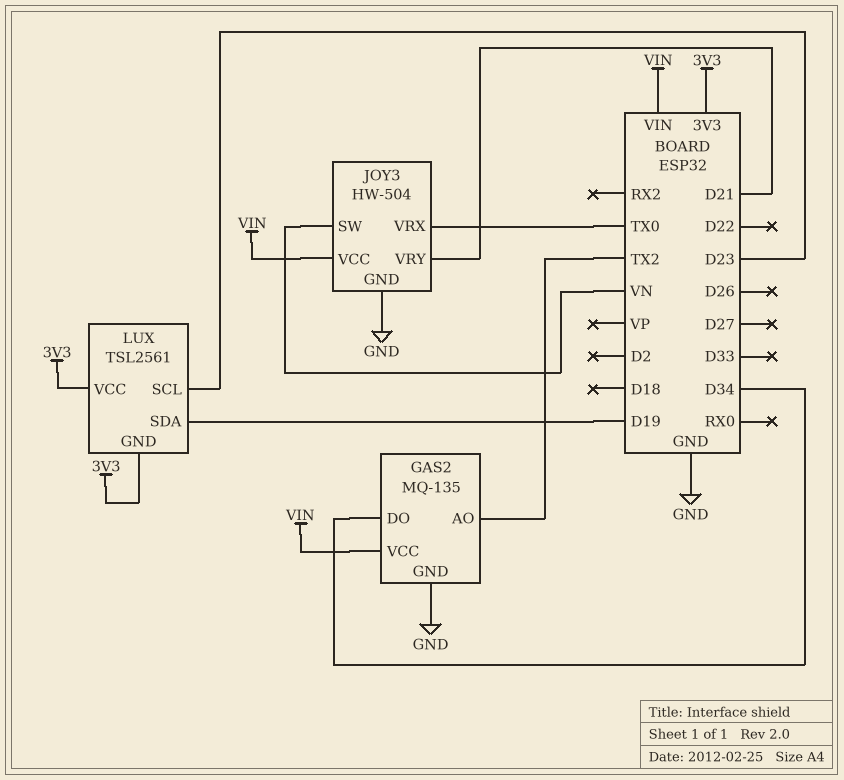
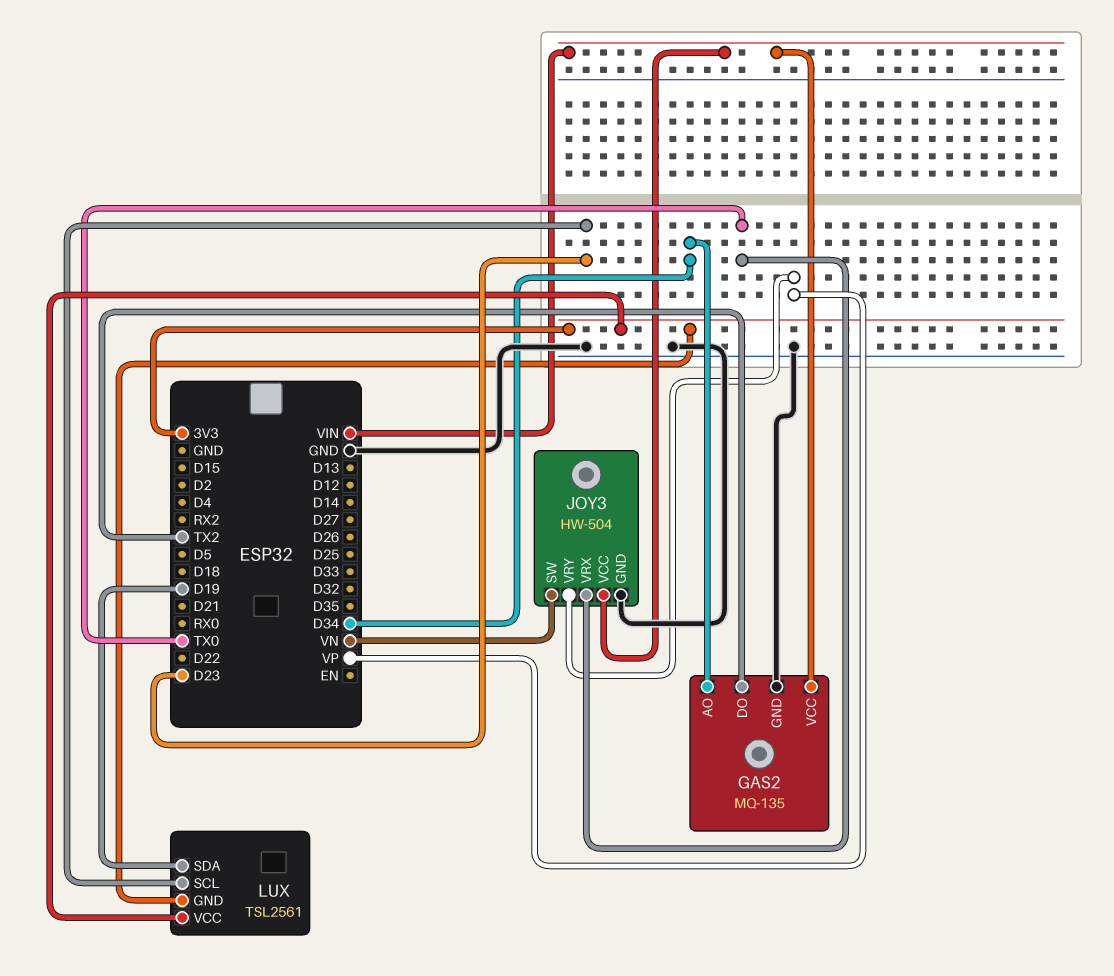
GAS2 pin AO: TX2 -> D34
GAS2 pin DO: D34 -> TX2
JOY3 pin VRY: D21 -> VP

